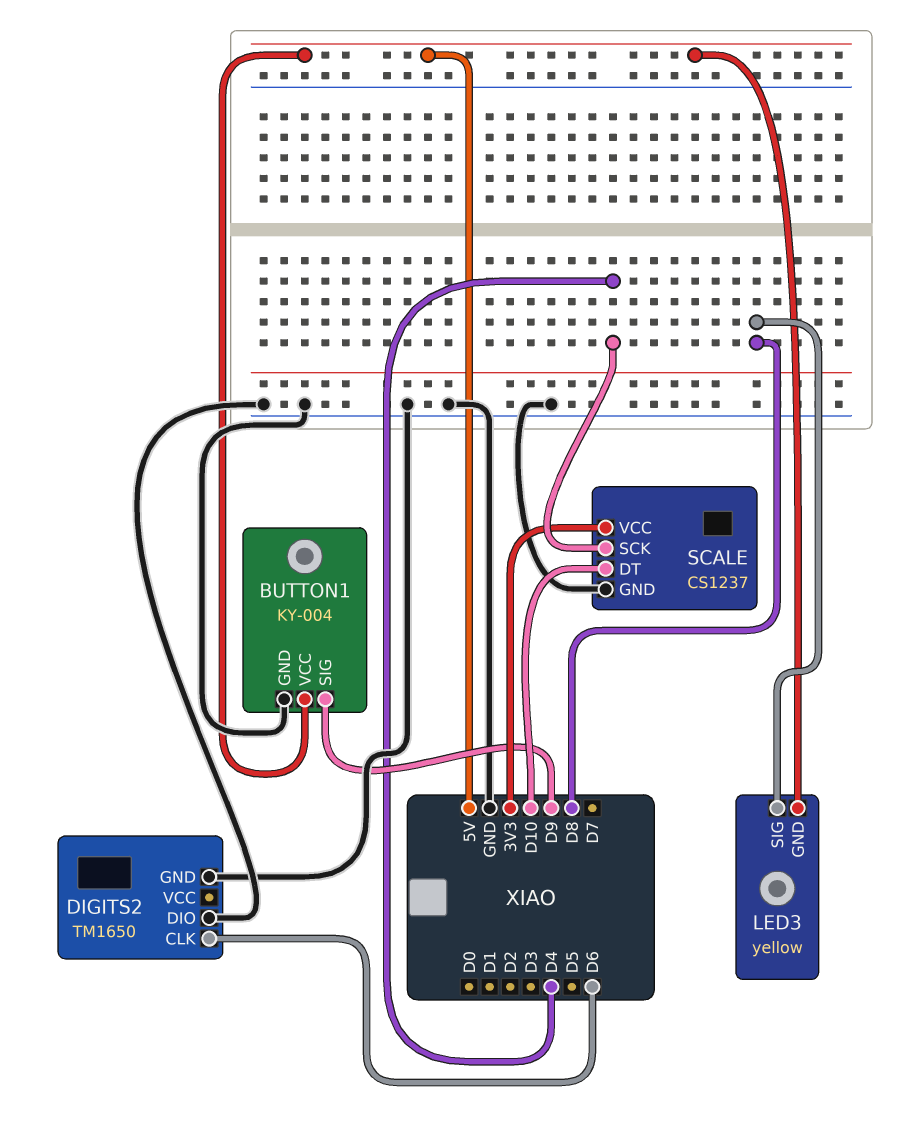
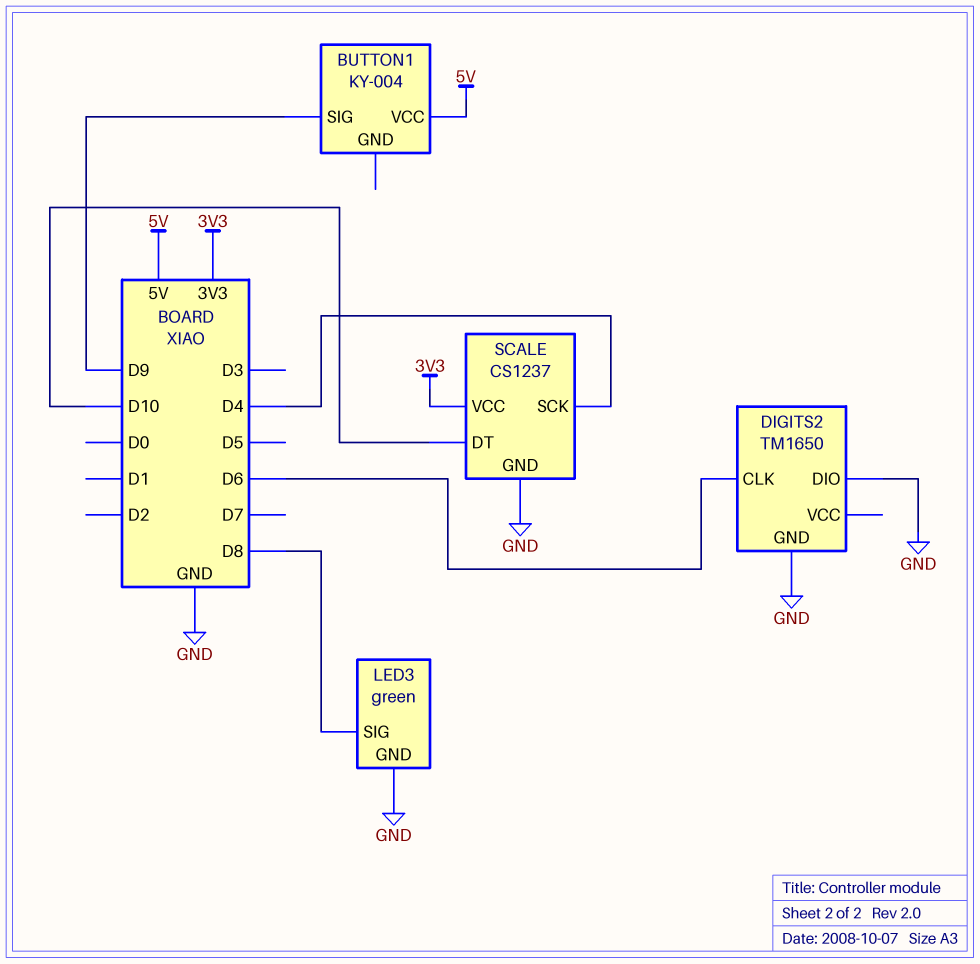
BUTTON1 pin GND: GND -> none
LED3: yellow -> green
LED3 pin GND: 5V -> GND

